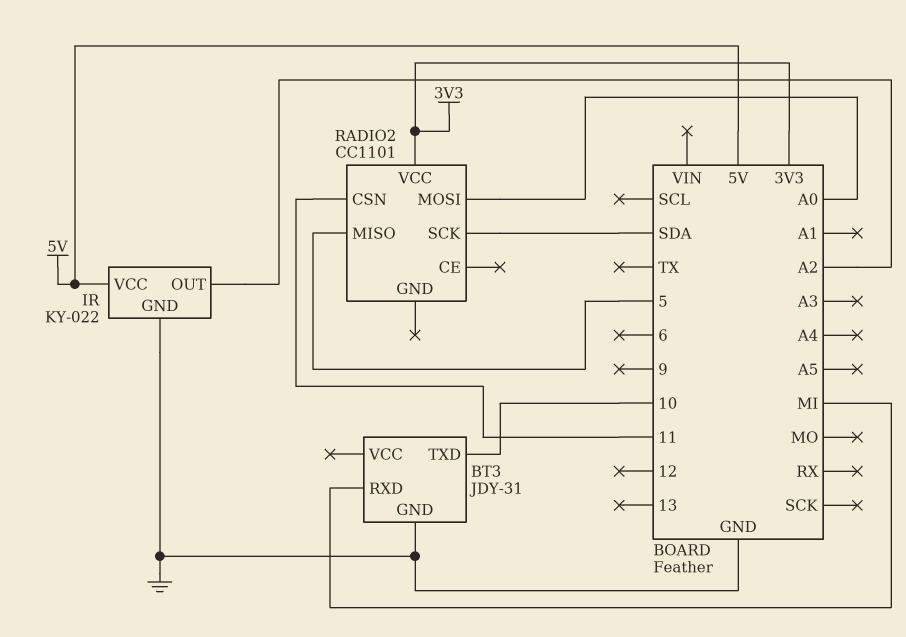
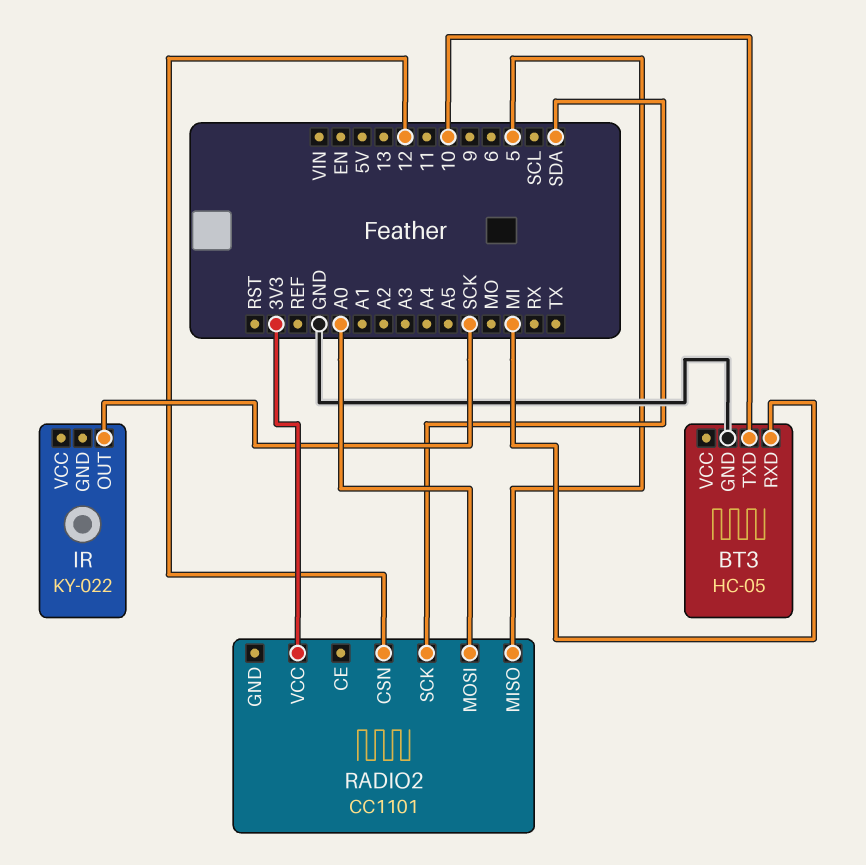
BT3: JDY-31 -> HC-05
IR pin GND: GND -> none
IR pin OUT: A2 -> SCK
IR pin VCC: 5V -> none
RADIO2 pin CSN: 11 -> 12

